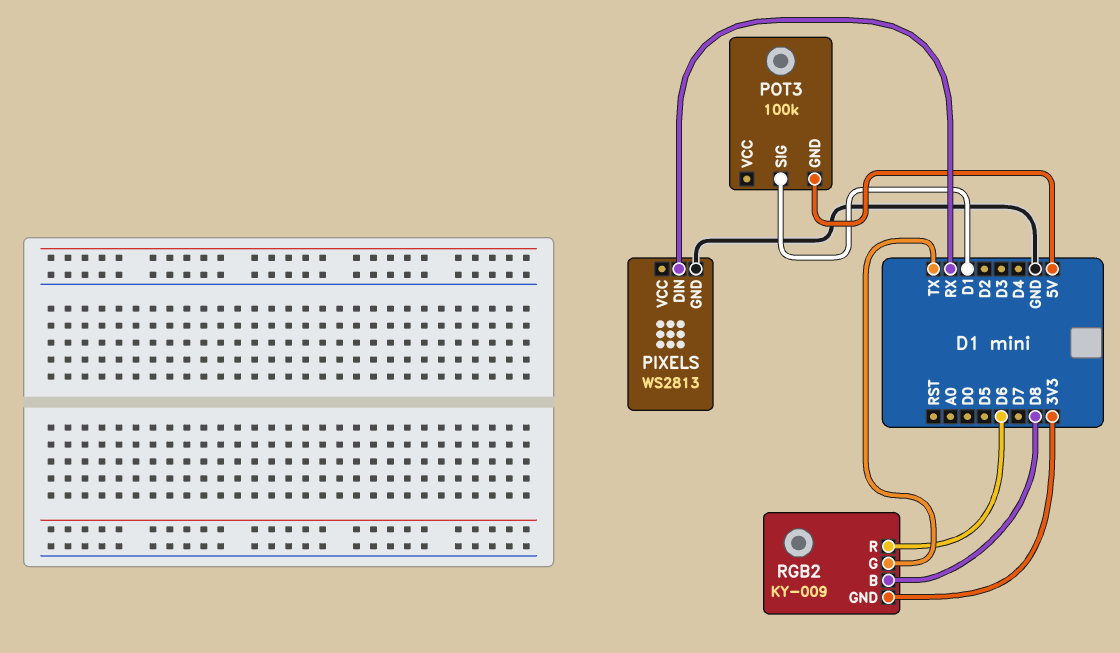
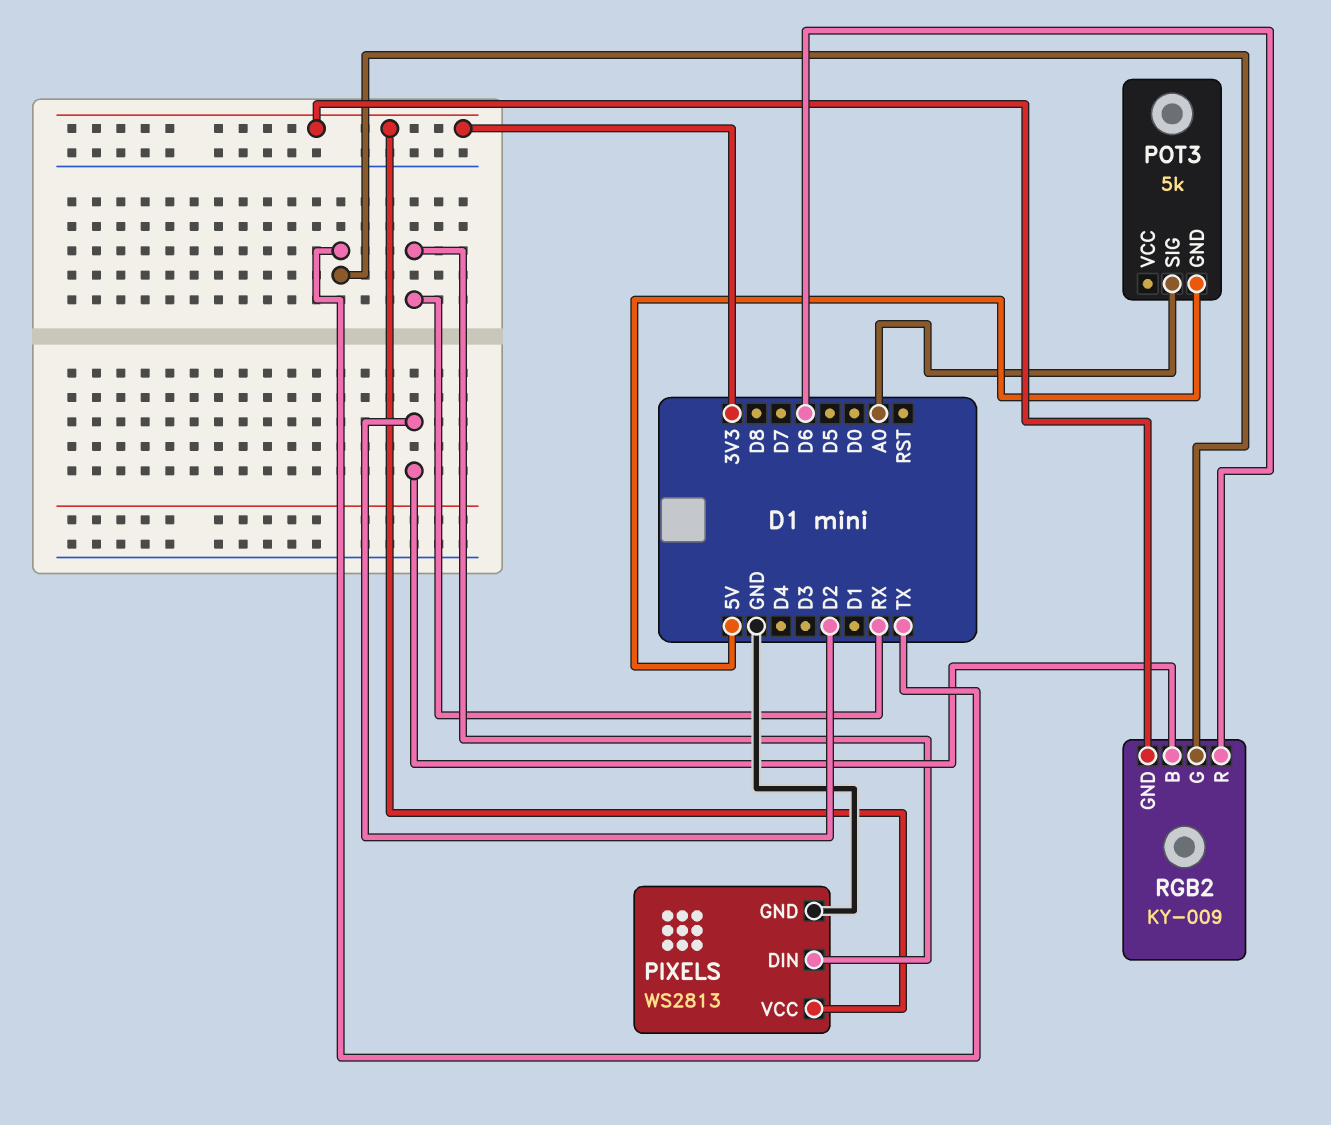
PIXELS pin VCC: none -> 3V3
POT3: 100k -> 5k
POT3 pin SIG: D1 -> A0
RGB2 pin B: D8 -> D2

